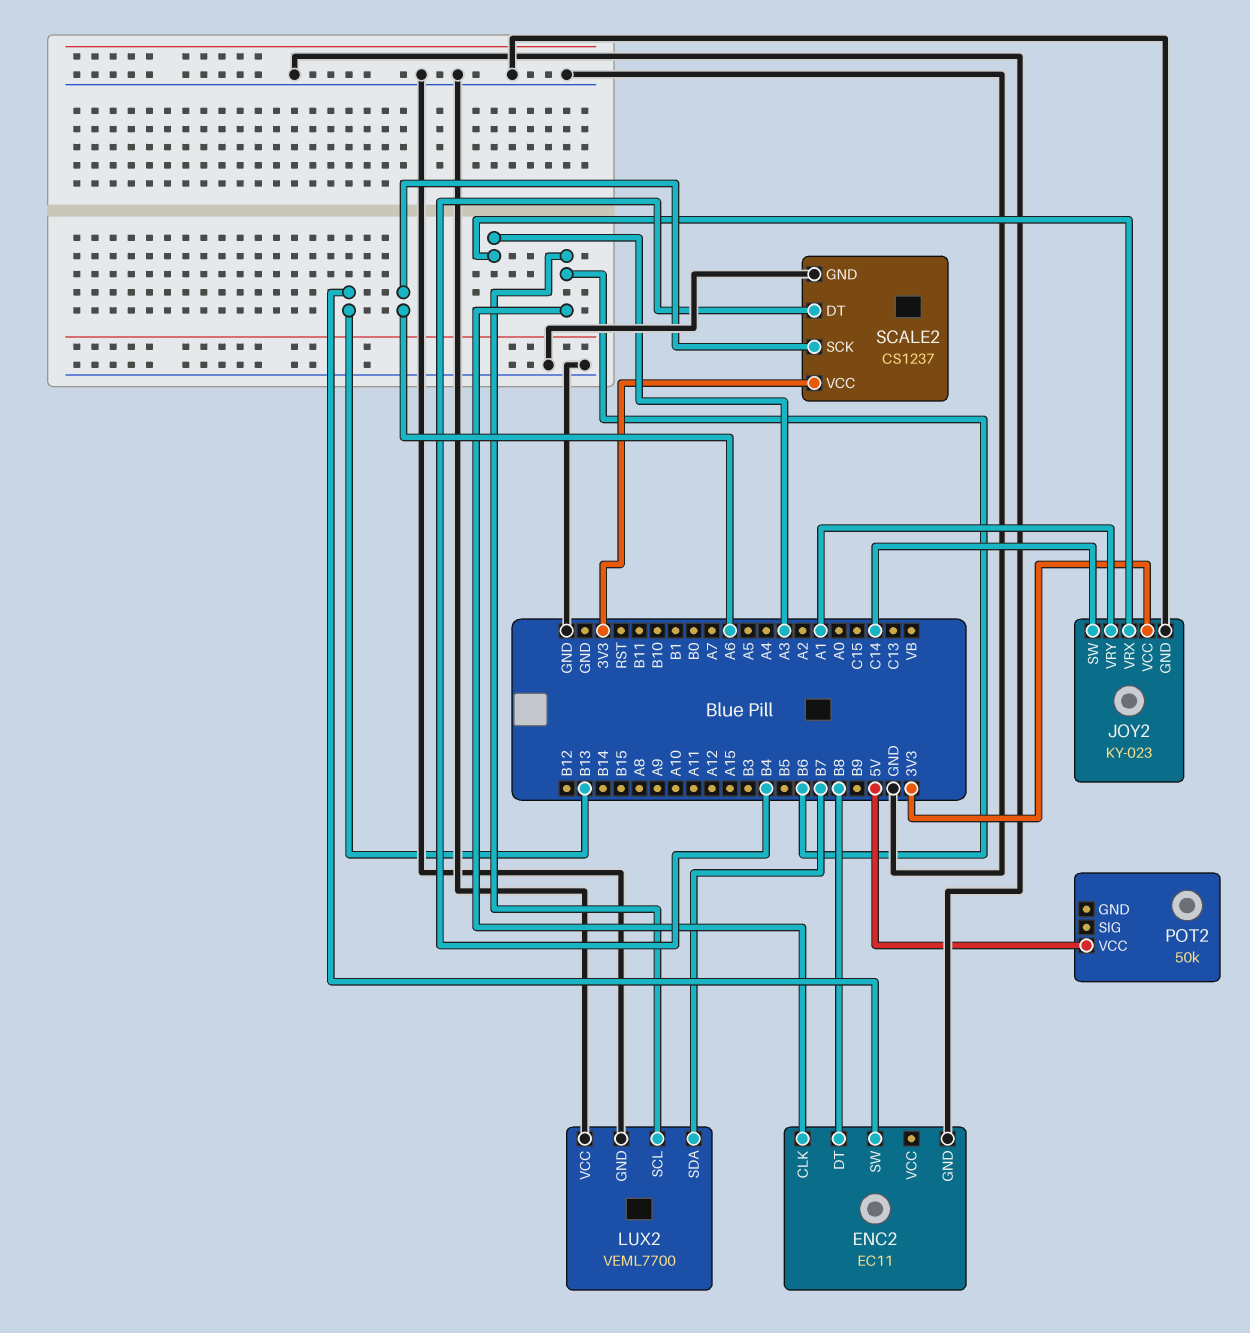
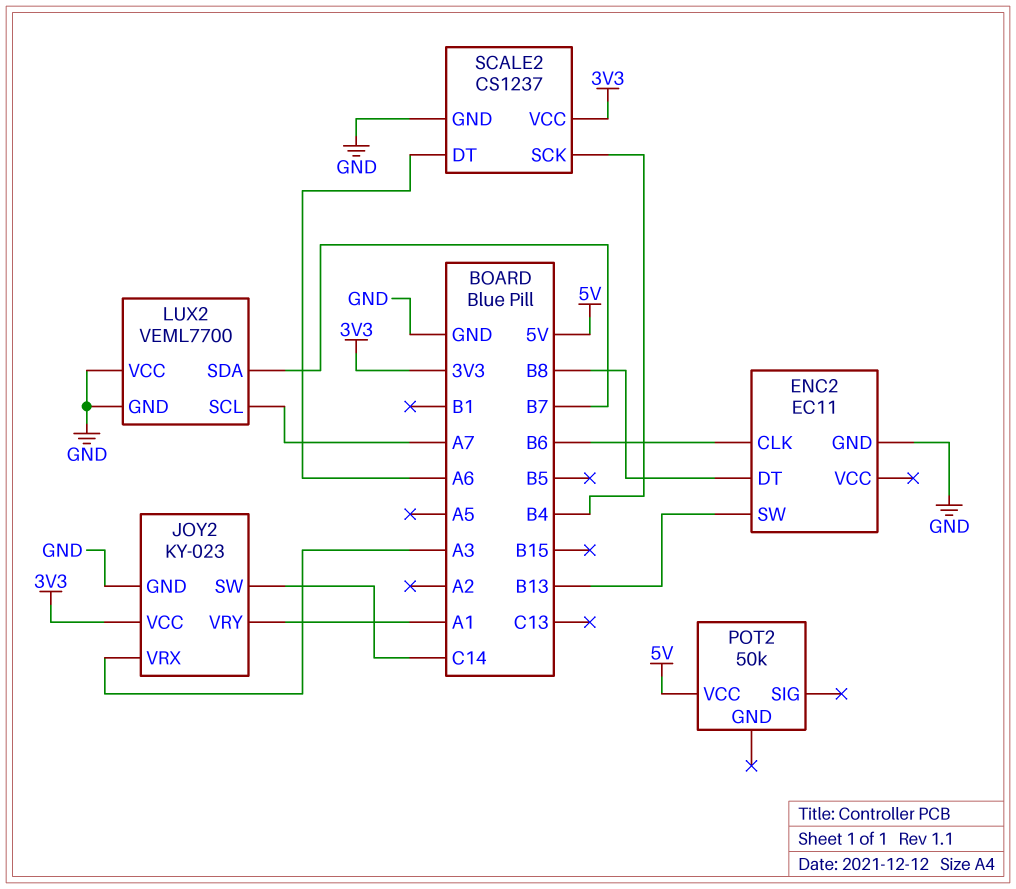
LUX2 pin SCL: B6 -> A7
SCALE2 pin DT: B4 -> A6
SCALE2 pin SCK: A6 -> B4

